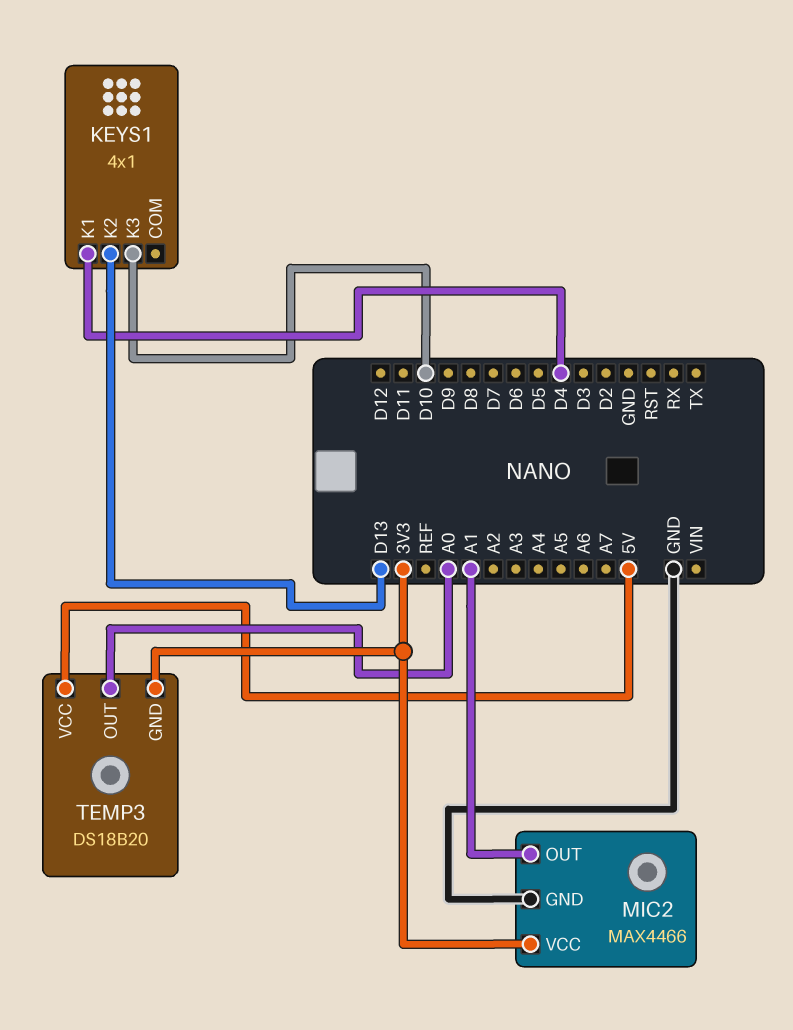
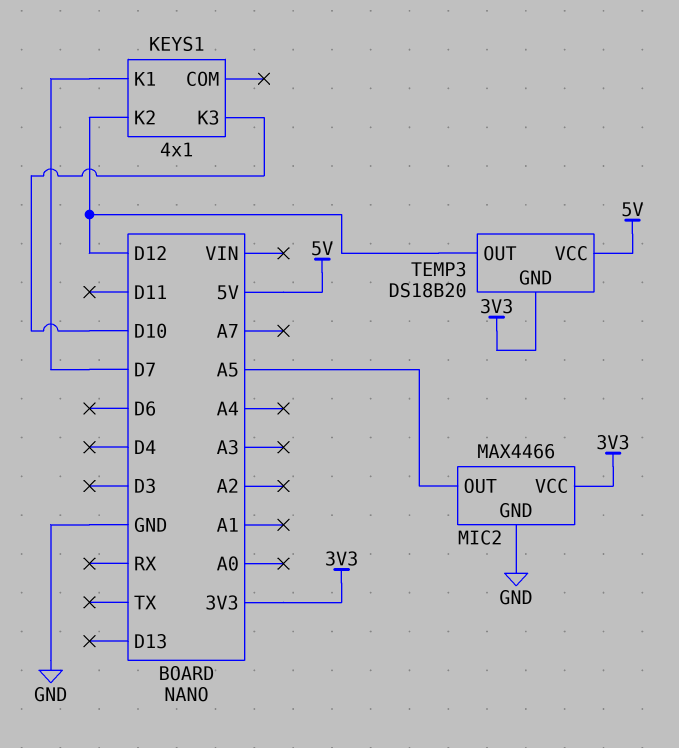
KEYS1 pin K1: D4 -> D7
KEYS1 pin K2: D13 -> D12
MIC2 pin OUT: A1 -> A5
TEMP3 pin OUT: A0 -> D12

